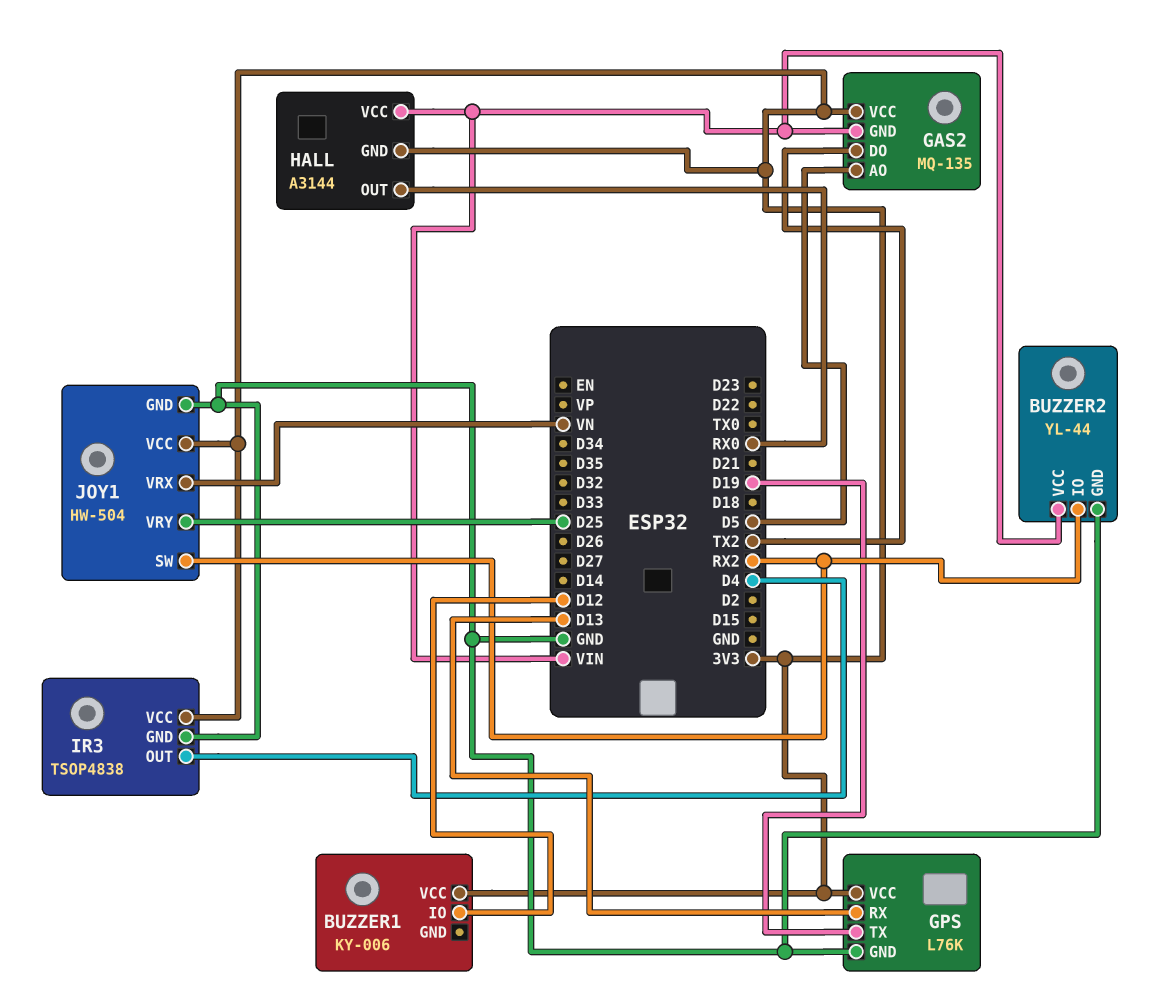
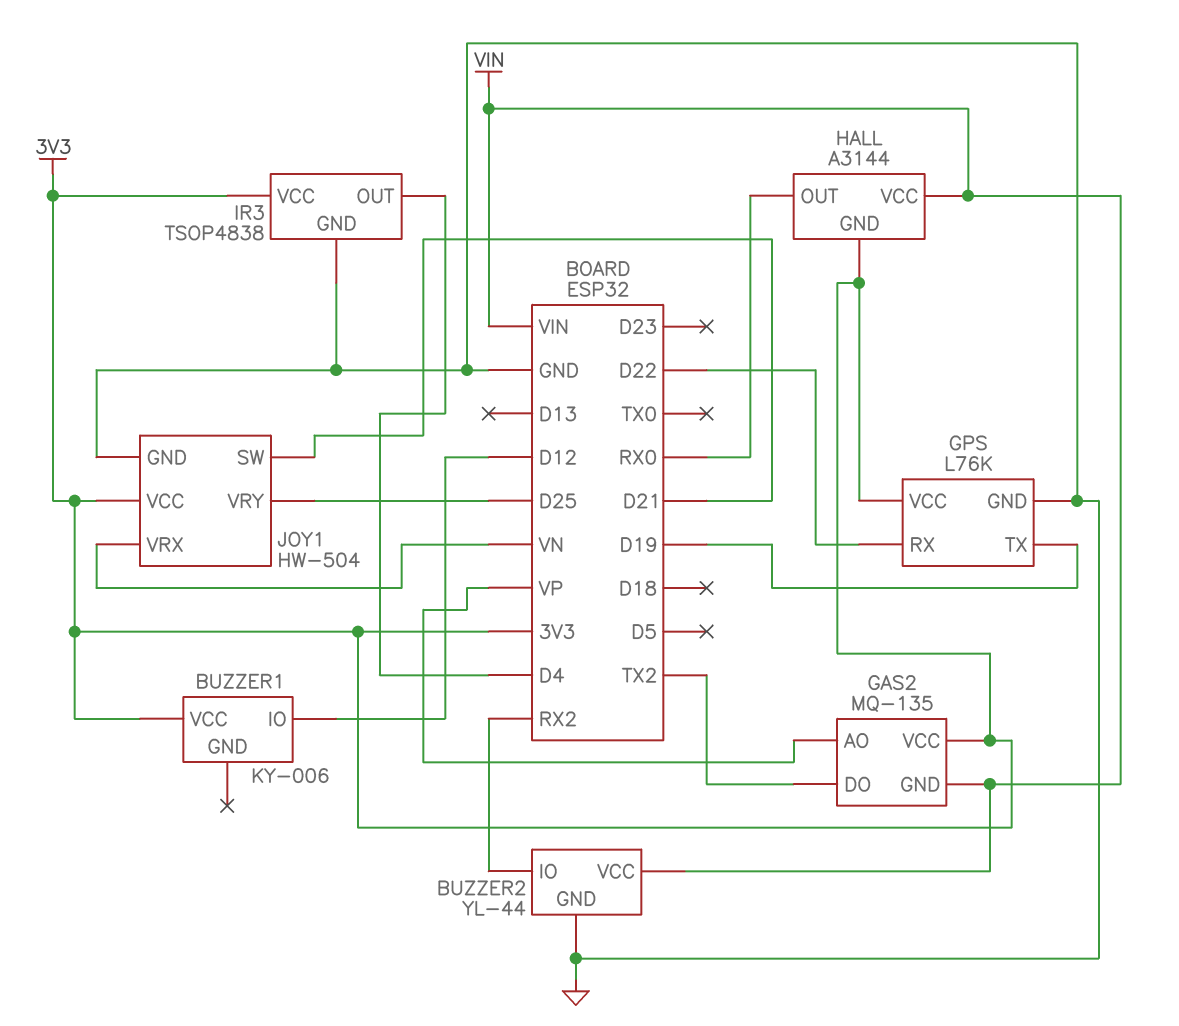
GAS2 pin AO: D5 -> VP
GPS pin RX: D13 -> D22
JOY1 pin SW: RX2 -> D21

